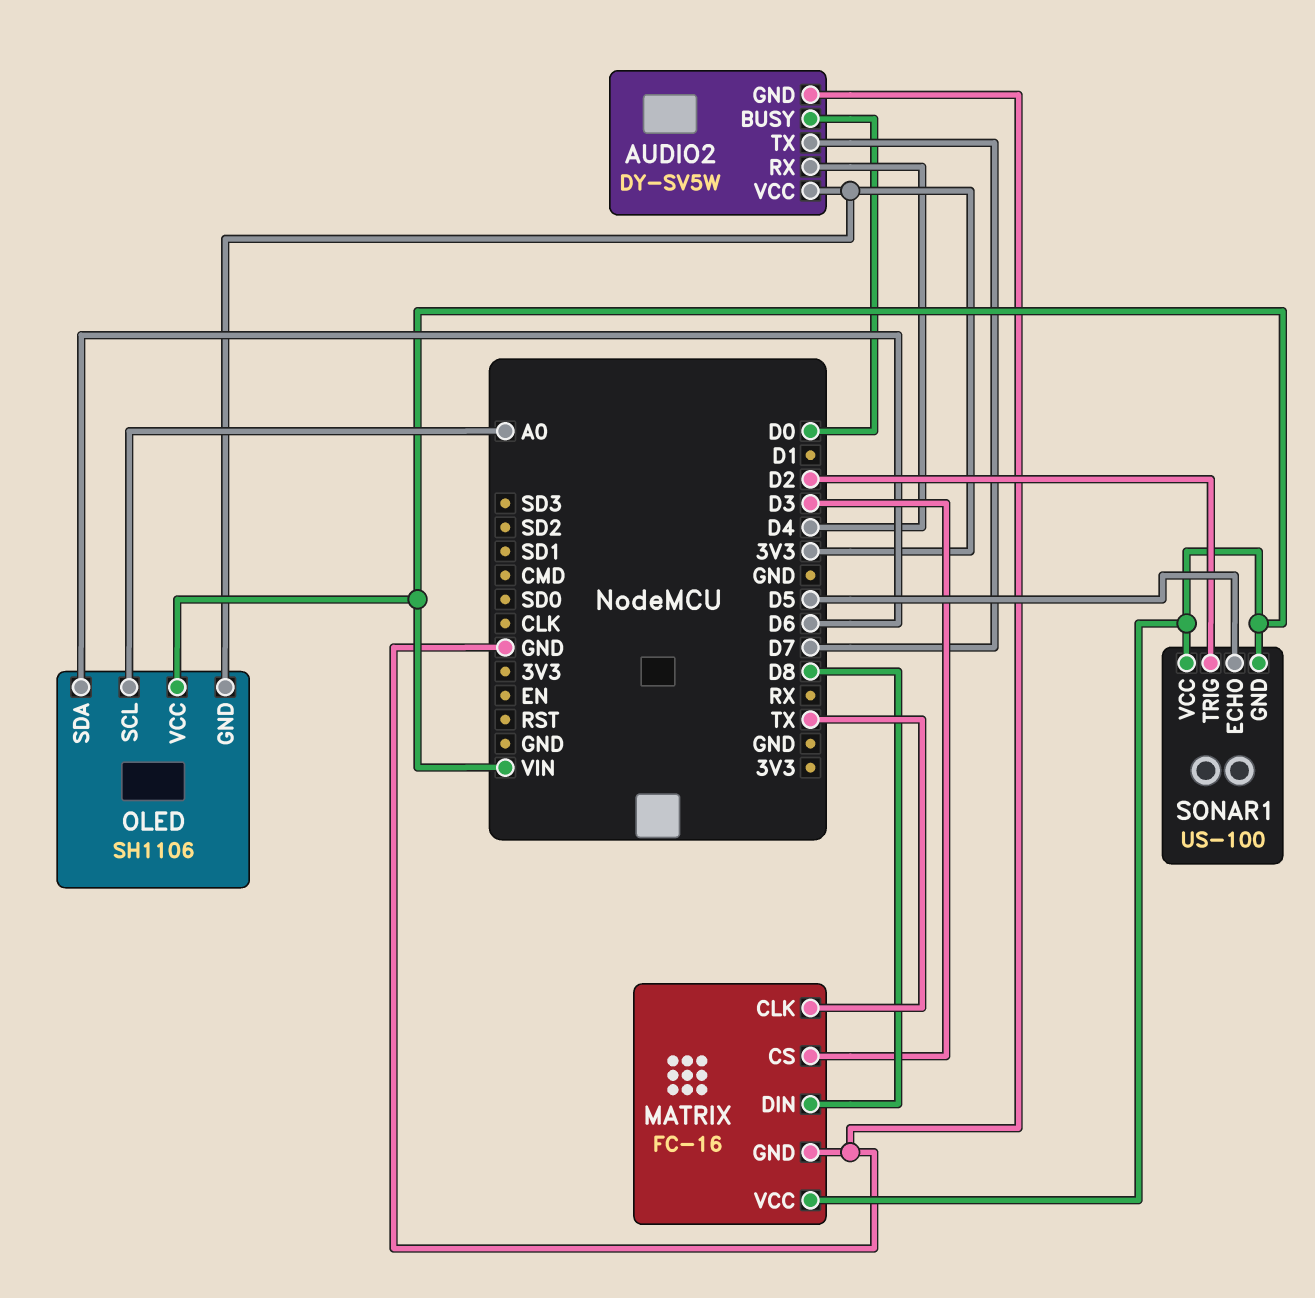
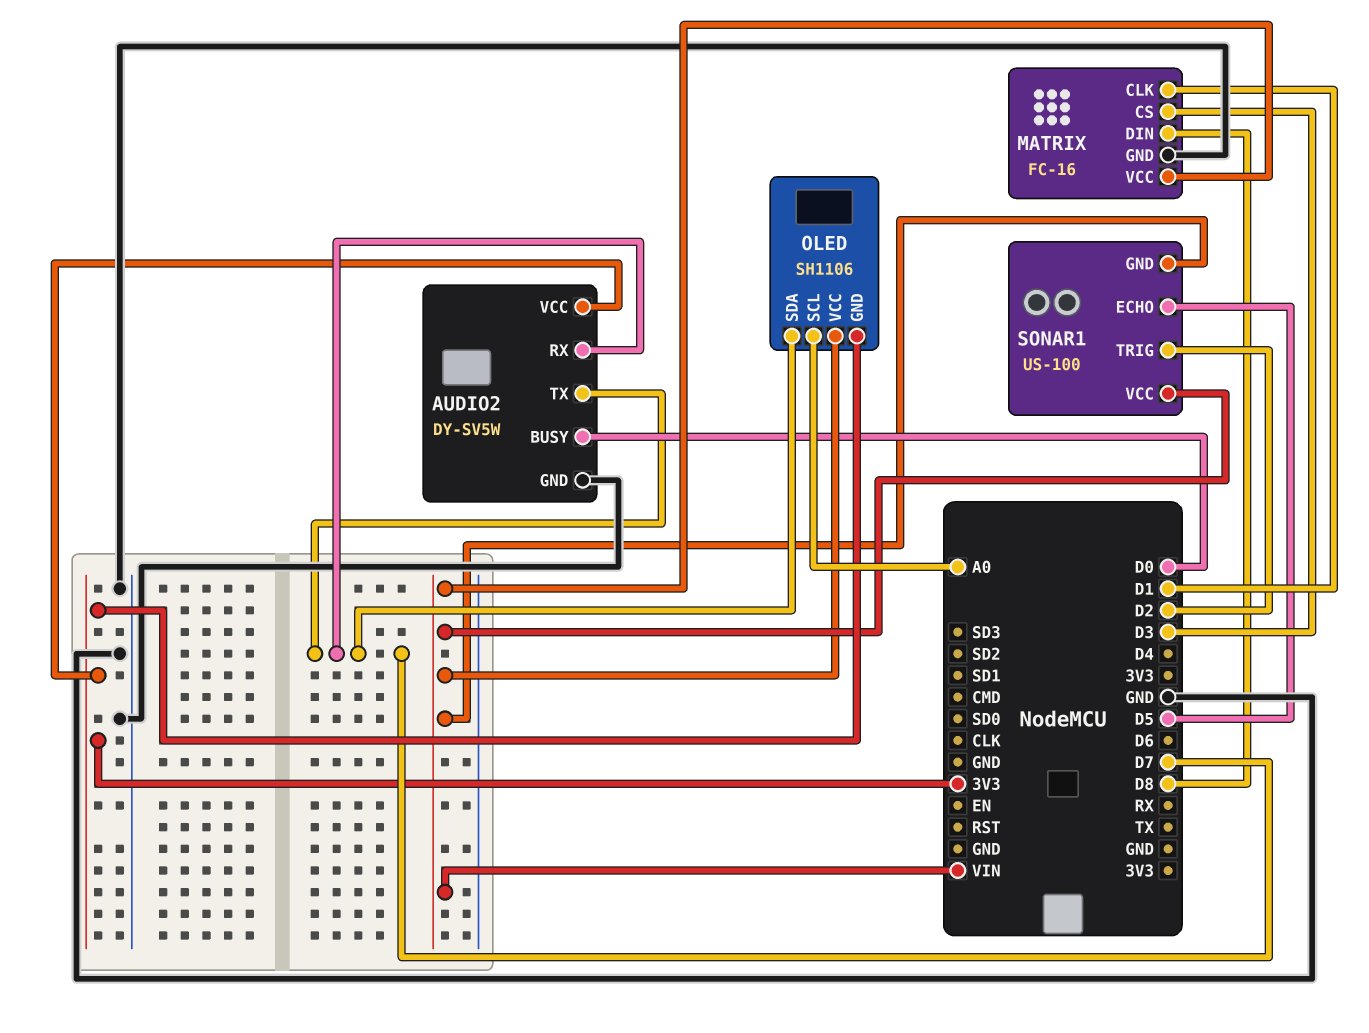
AUDIO2 pin RX: D4 -> D7
MATRIX pin CLK: TX -> D1
OLED pin SDA: D6 -> D7

